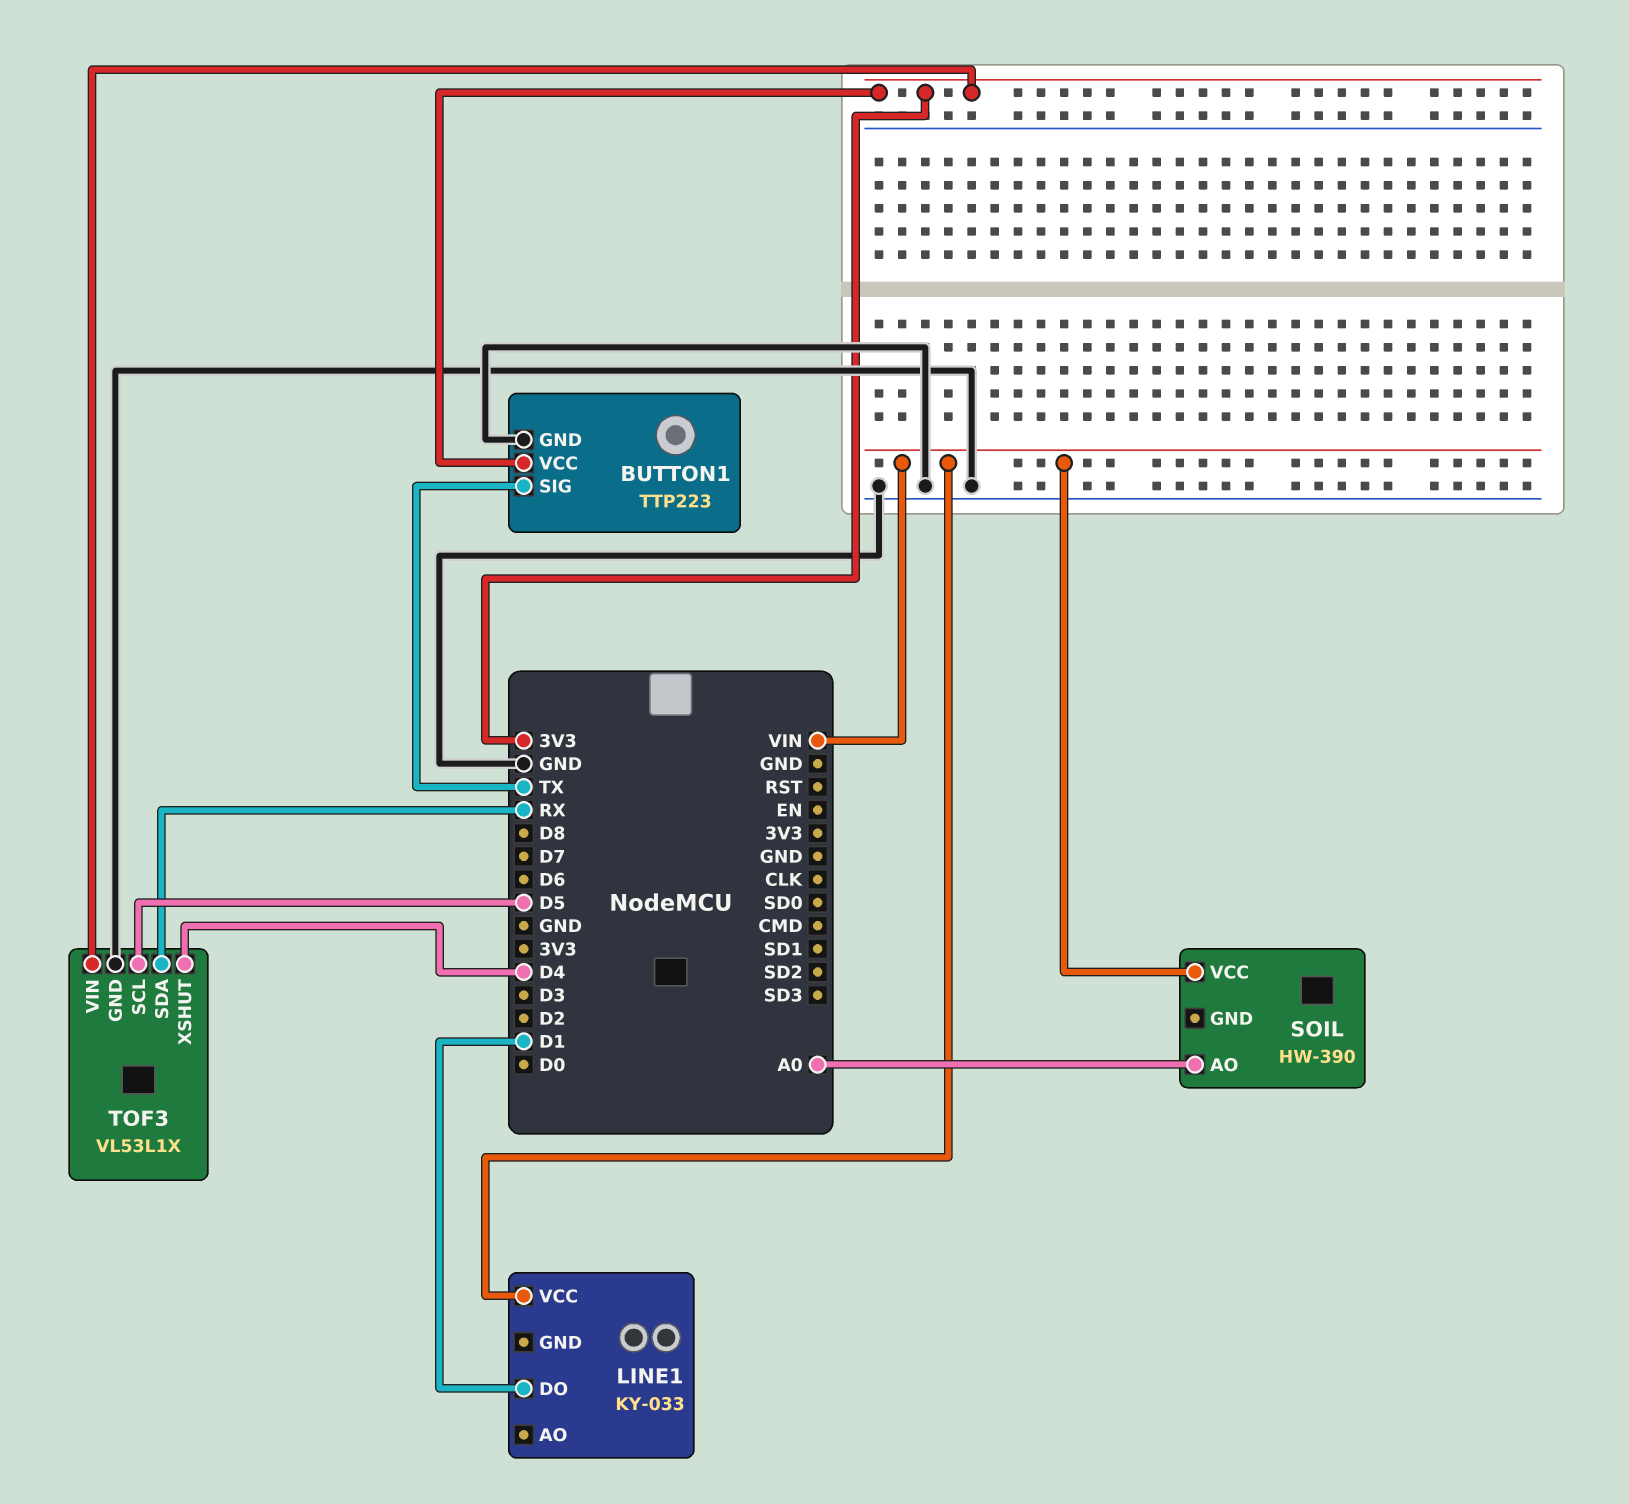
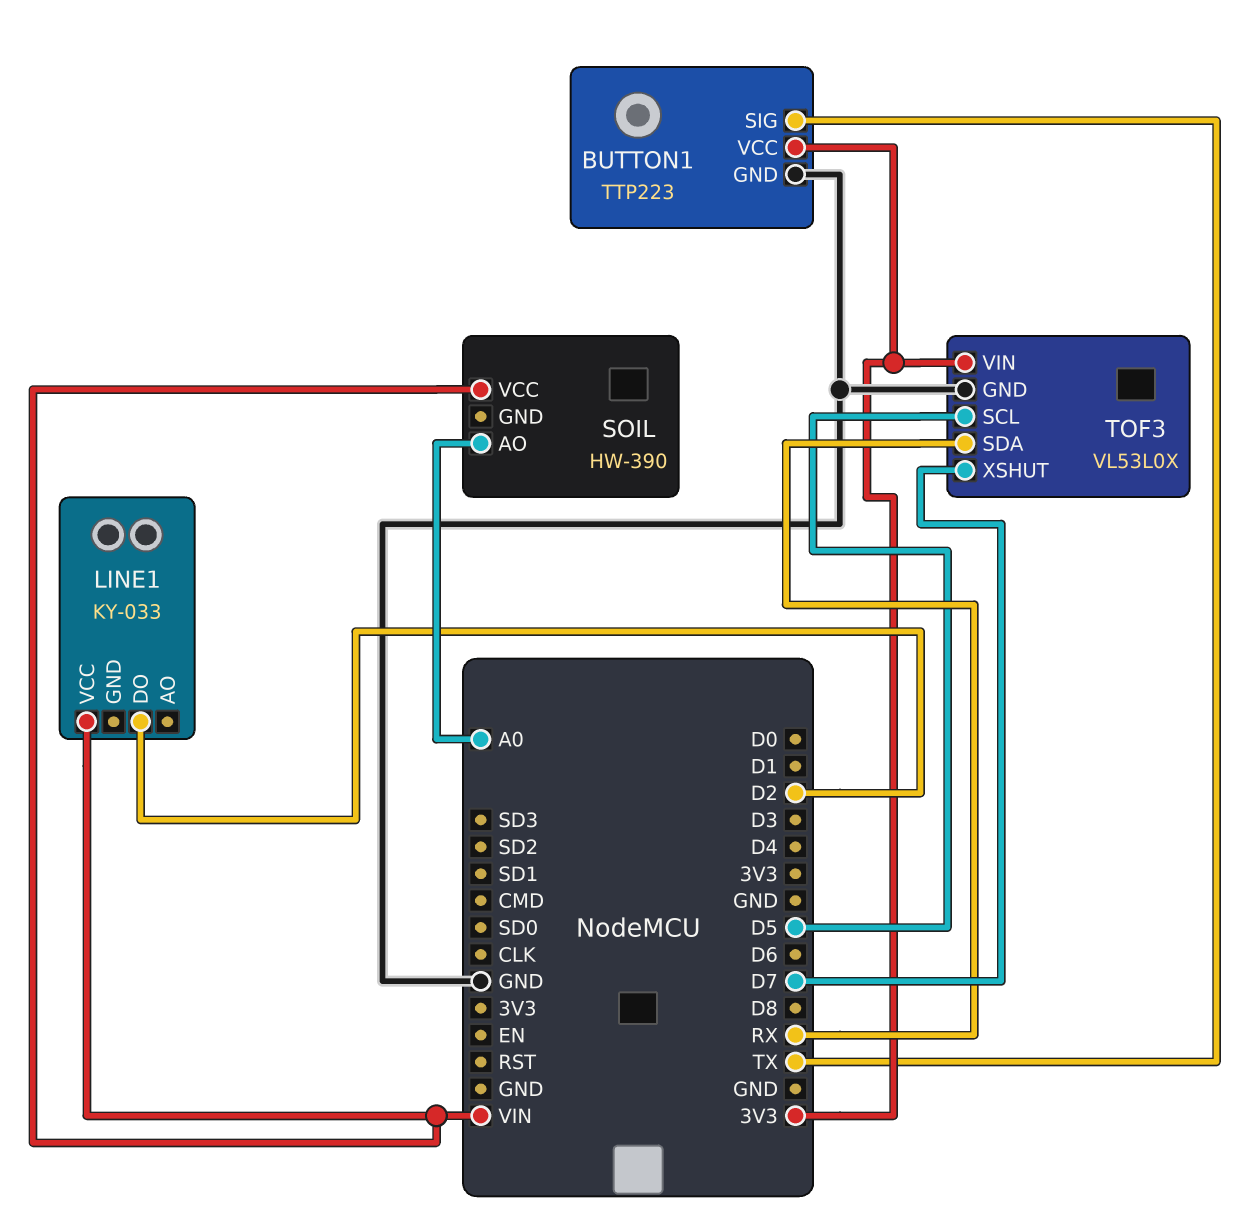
LINE1 pin DO: D1 -> D2
TOF3: VL53L1X -> VL53L0X
TOF3 pin XSHUT: D4 -> D7

